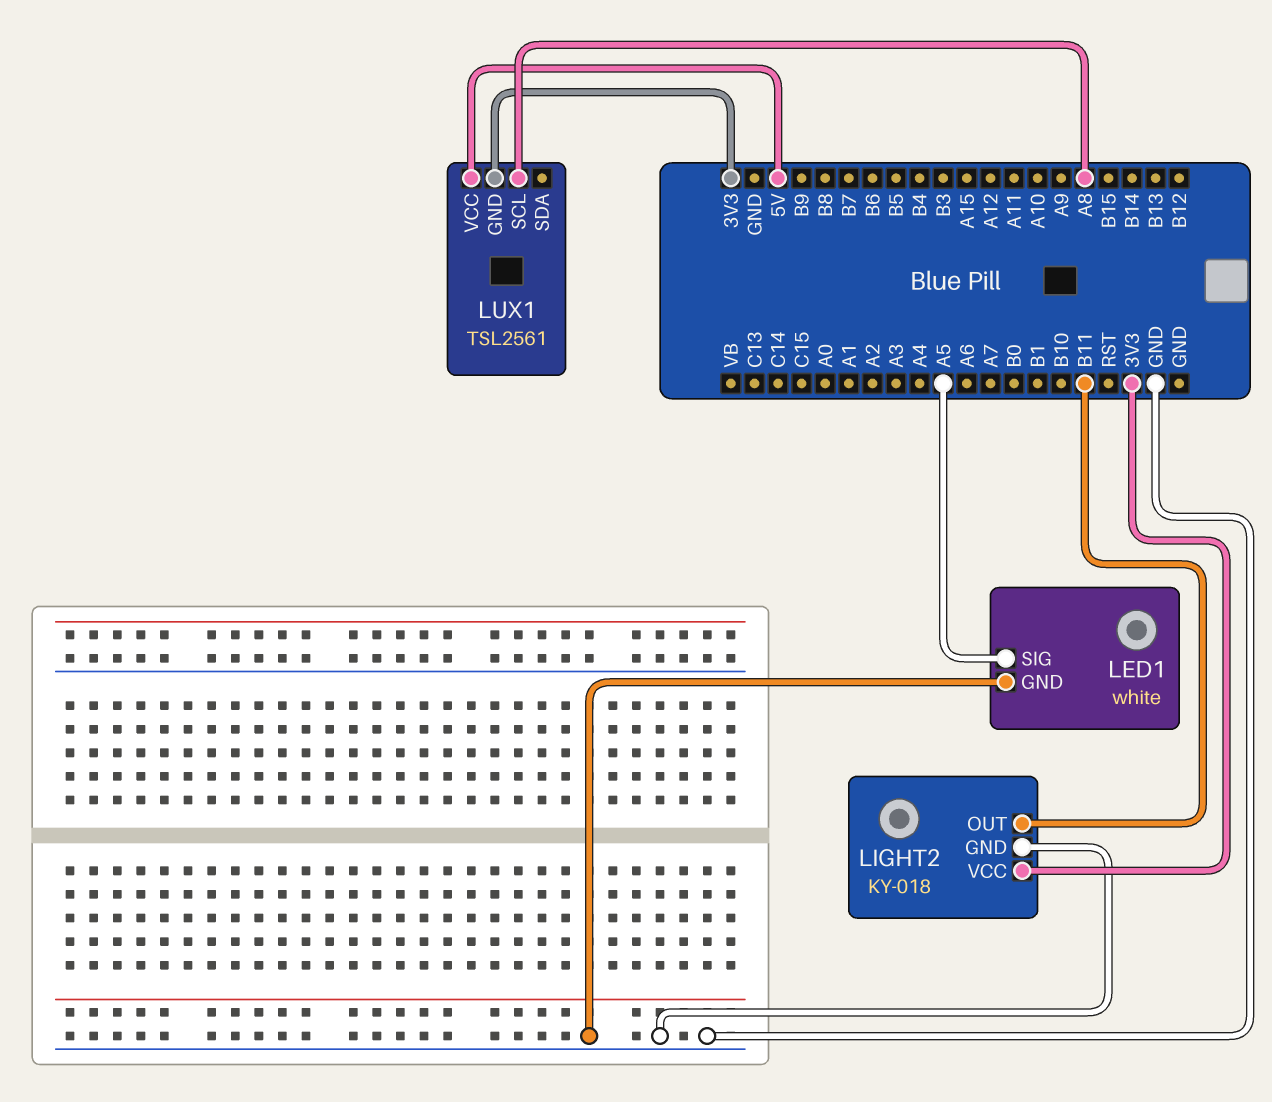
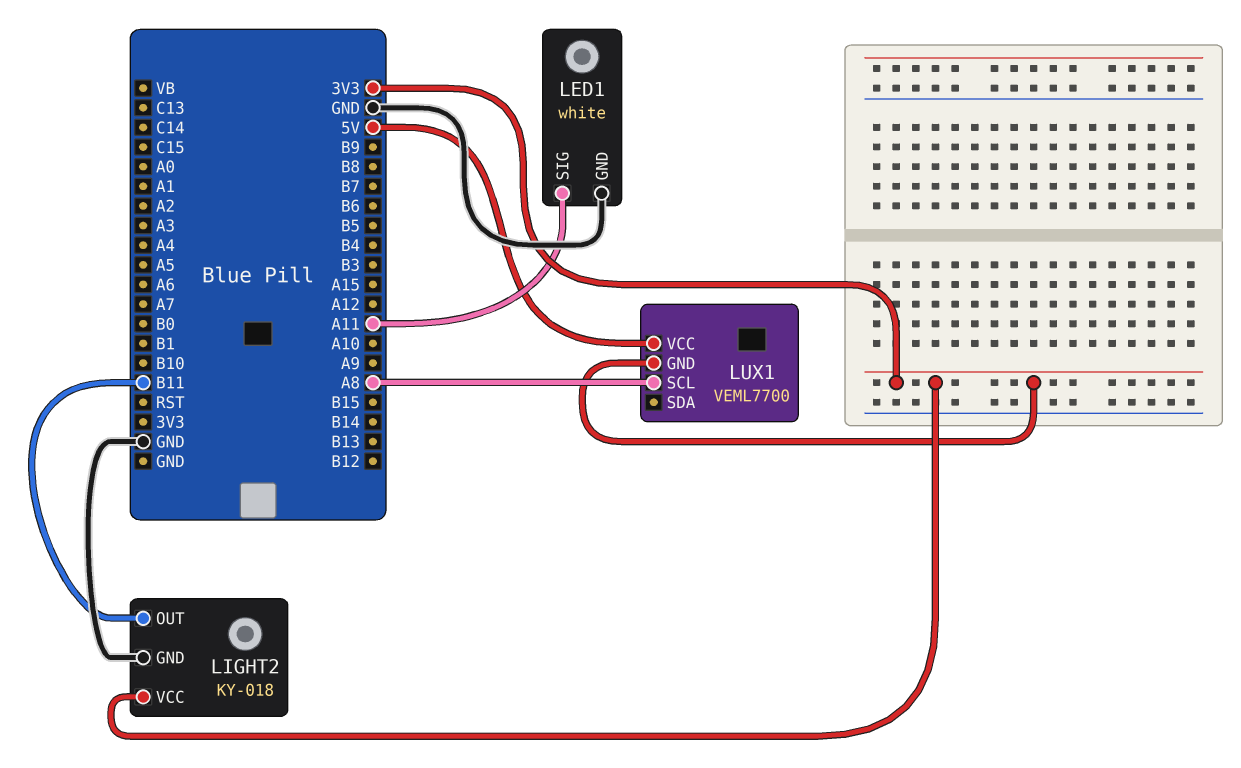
LED1 pin SIG: A5 -> A11
LUX1: TSL2561 -> VEML7700

